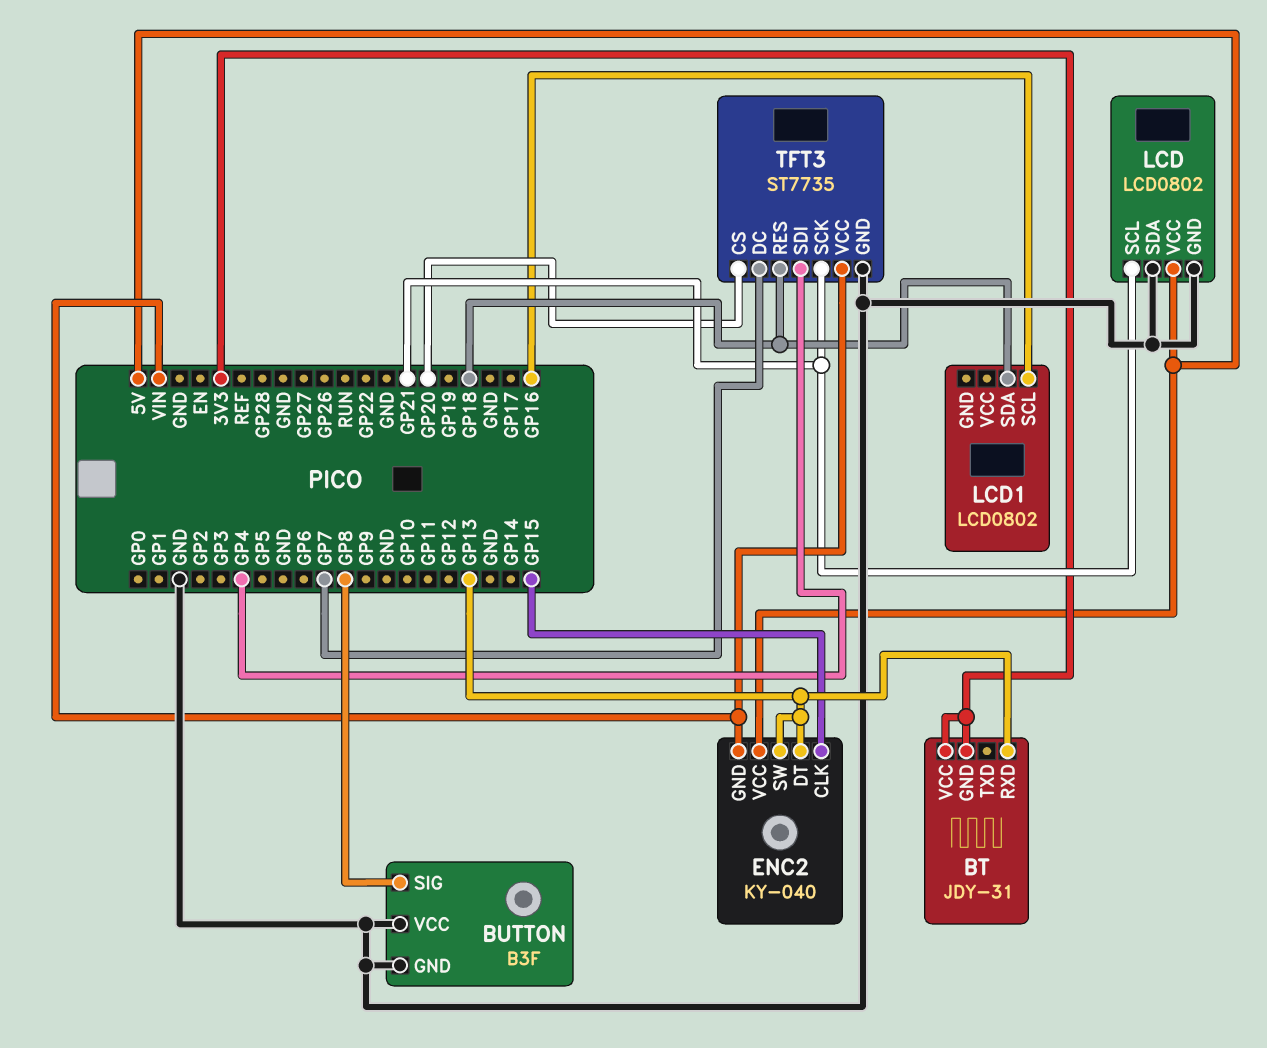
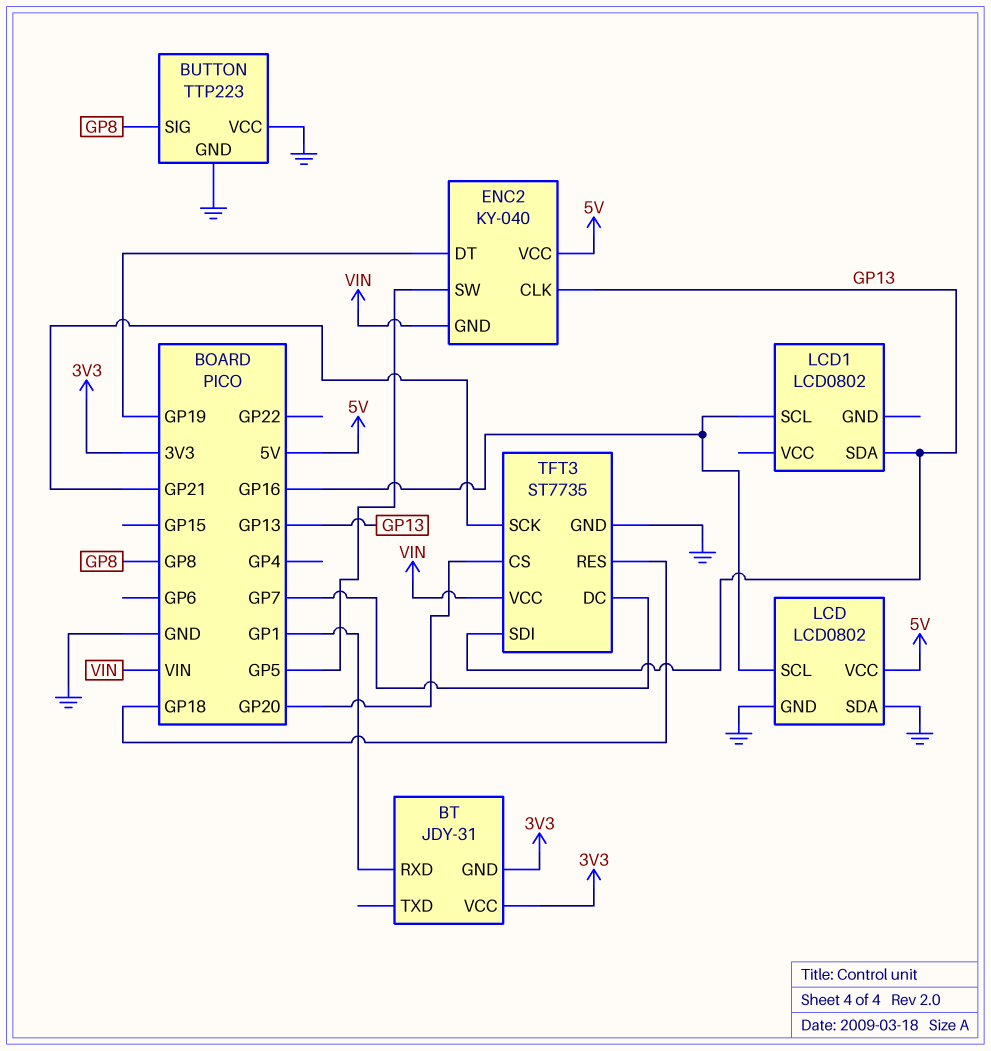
BT pin RXD: GP13 -> GP1
BUTTON: B3F -> TTP223
ENC2 pin CLK: GP15 -> GP13
ENC2 pin DT: GP13 -> GP19
ENC2 pin SW: GP13 -> GP5
LCD pin SCL: GP21 -> GP16
LCD1 pin SDA: GP18 -> GP13
TFT3 pin SDI: GP4 -> GP13

